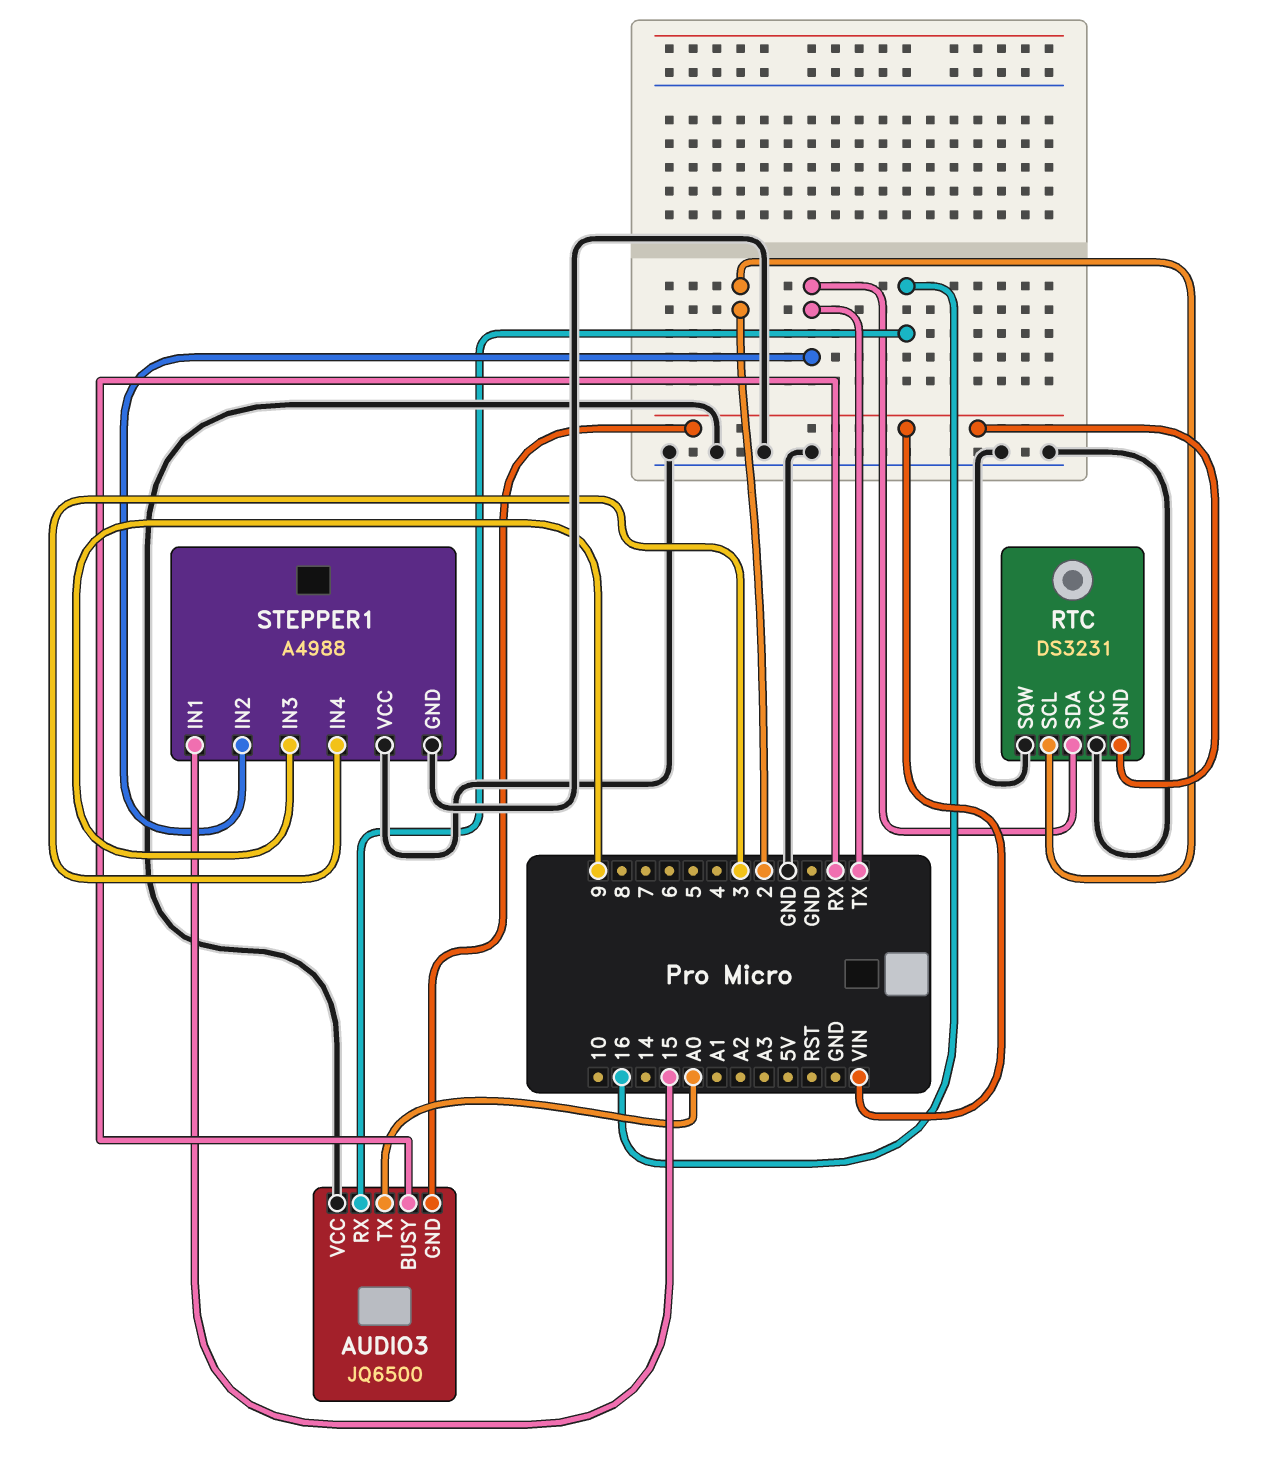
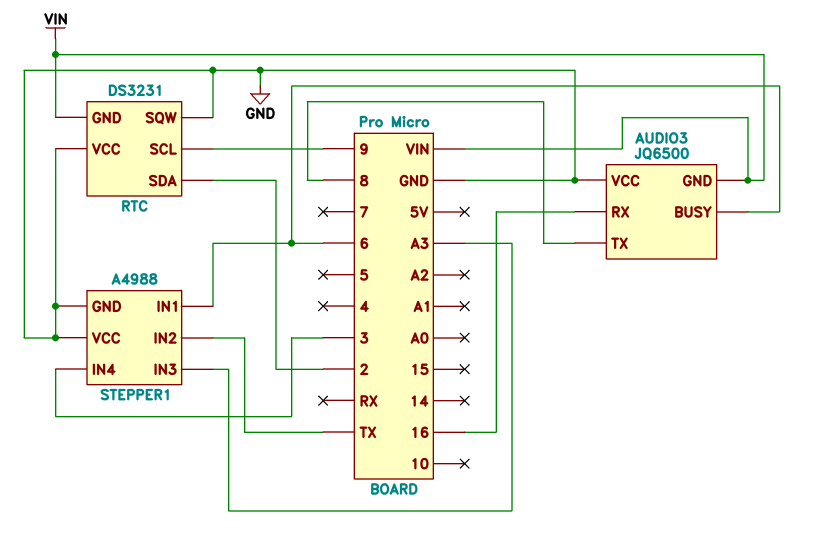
AUDIO3 pin BUSY: RX -> 6
AUDIO3 pin TX: A0 -> 8
RTC pin SCL: 2 -> 9
RTC pin SDA: TX -> 2
STEPPER1 pin IN1: 15 -> 6
STEPPER1 pin IN3: 9 -> A3

